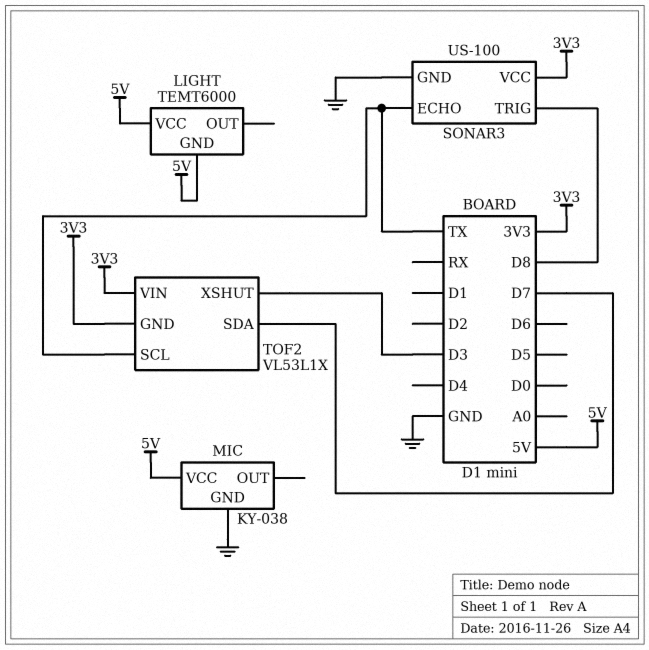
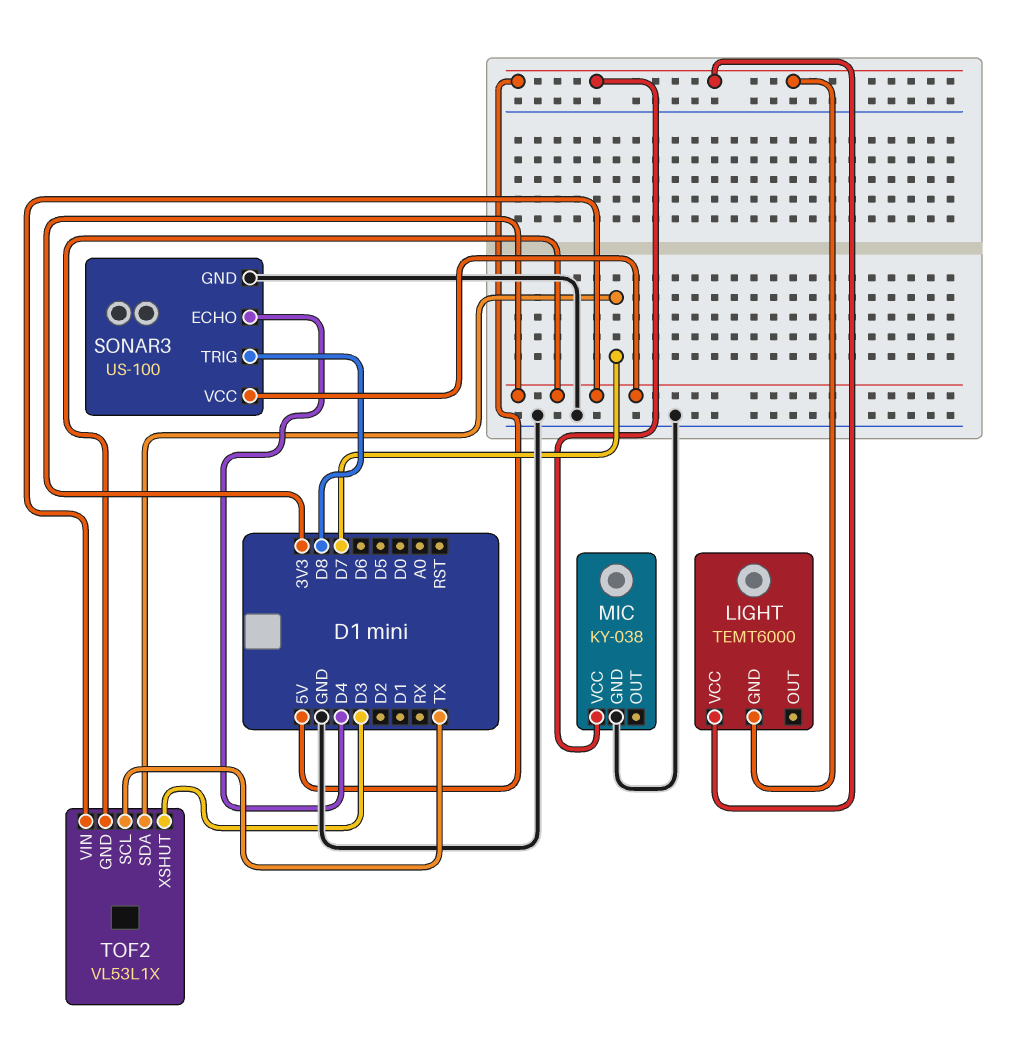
SONAR3 pin ECHO: TX -> D4

